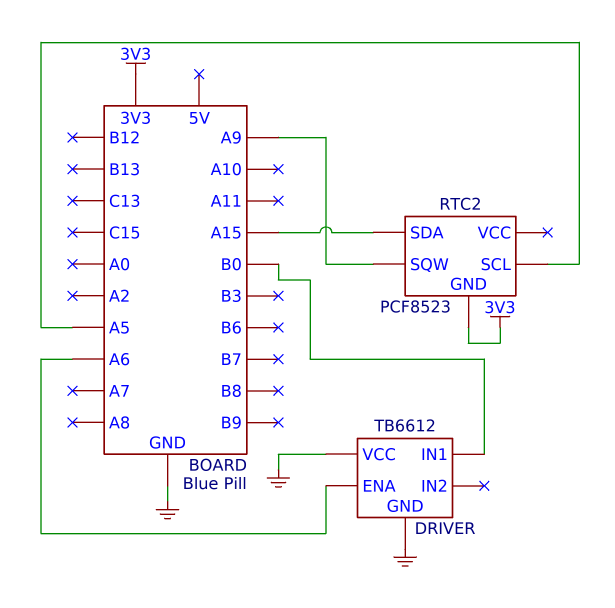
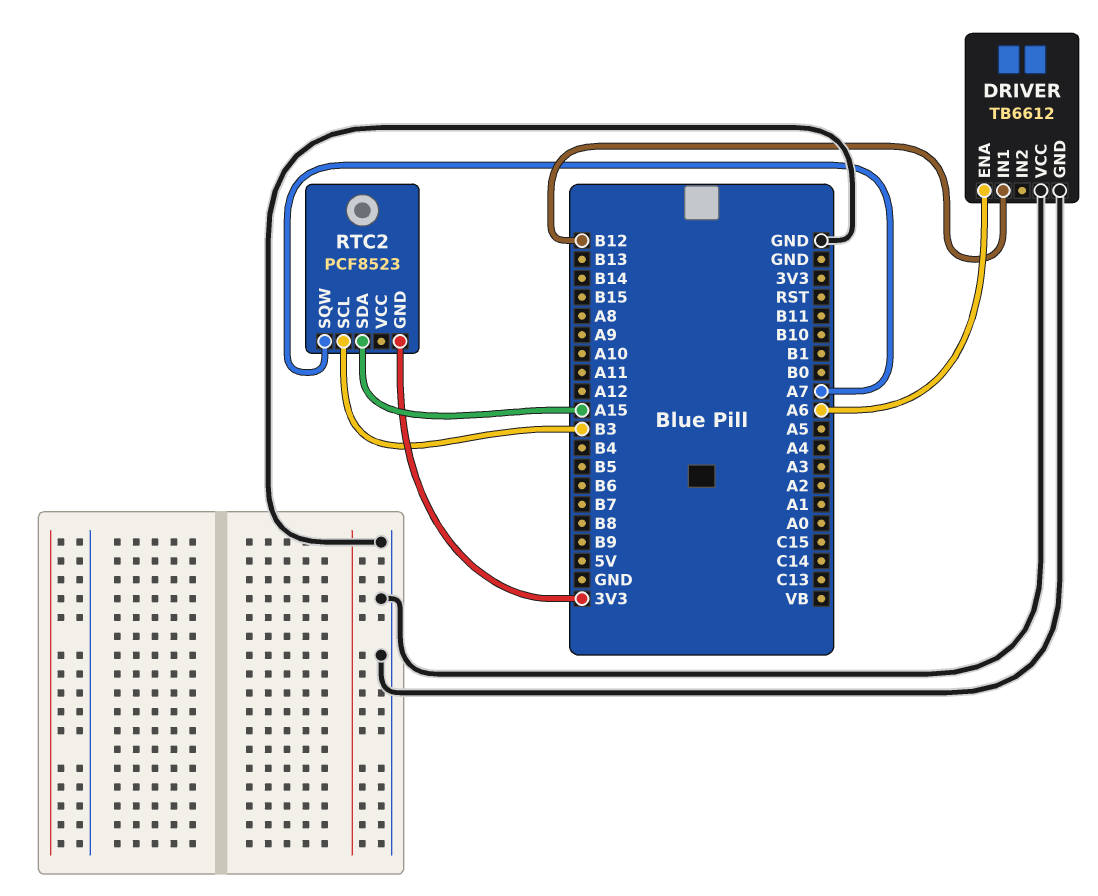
DRIVER pin IN1: B0 -> B12
RTC2 pin SCL: A5 -> B3
RTC2 pin SQW: A9 -> A7

